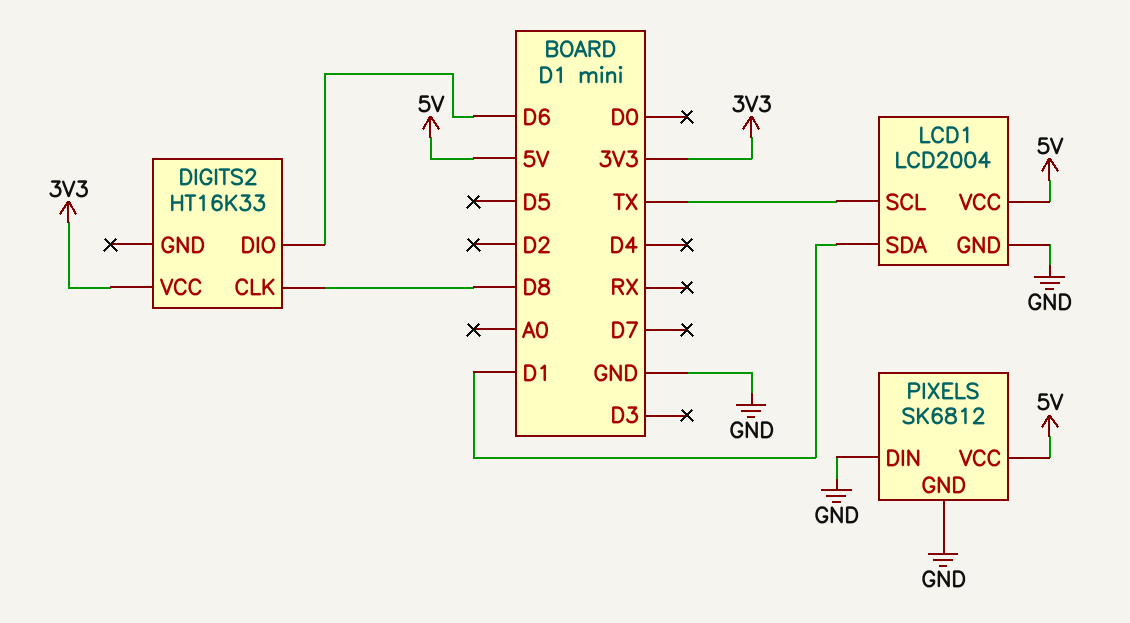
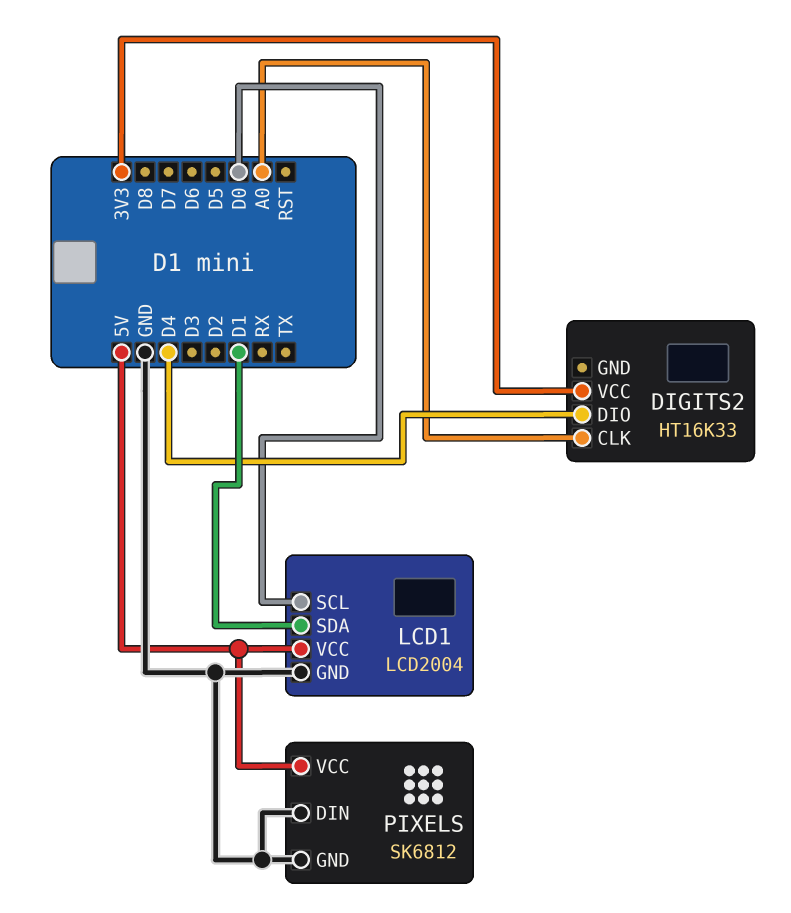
DIGITS2 pin CLK: D8 -> A0
DIGITS2 pin DIO: D6 -> D4
LCD1 pin SCL: TX -> D0

